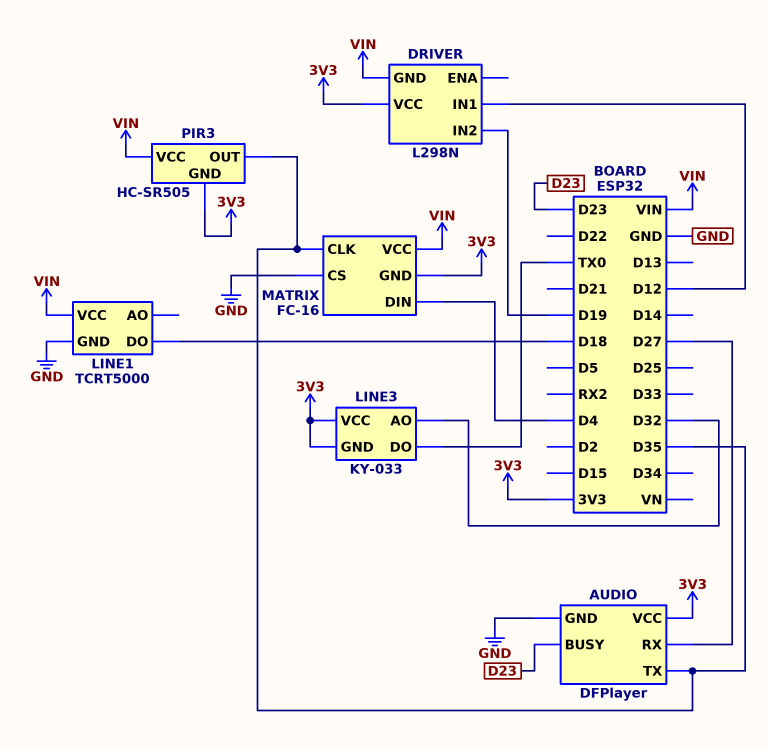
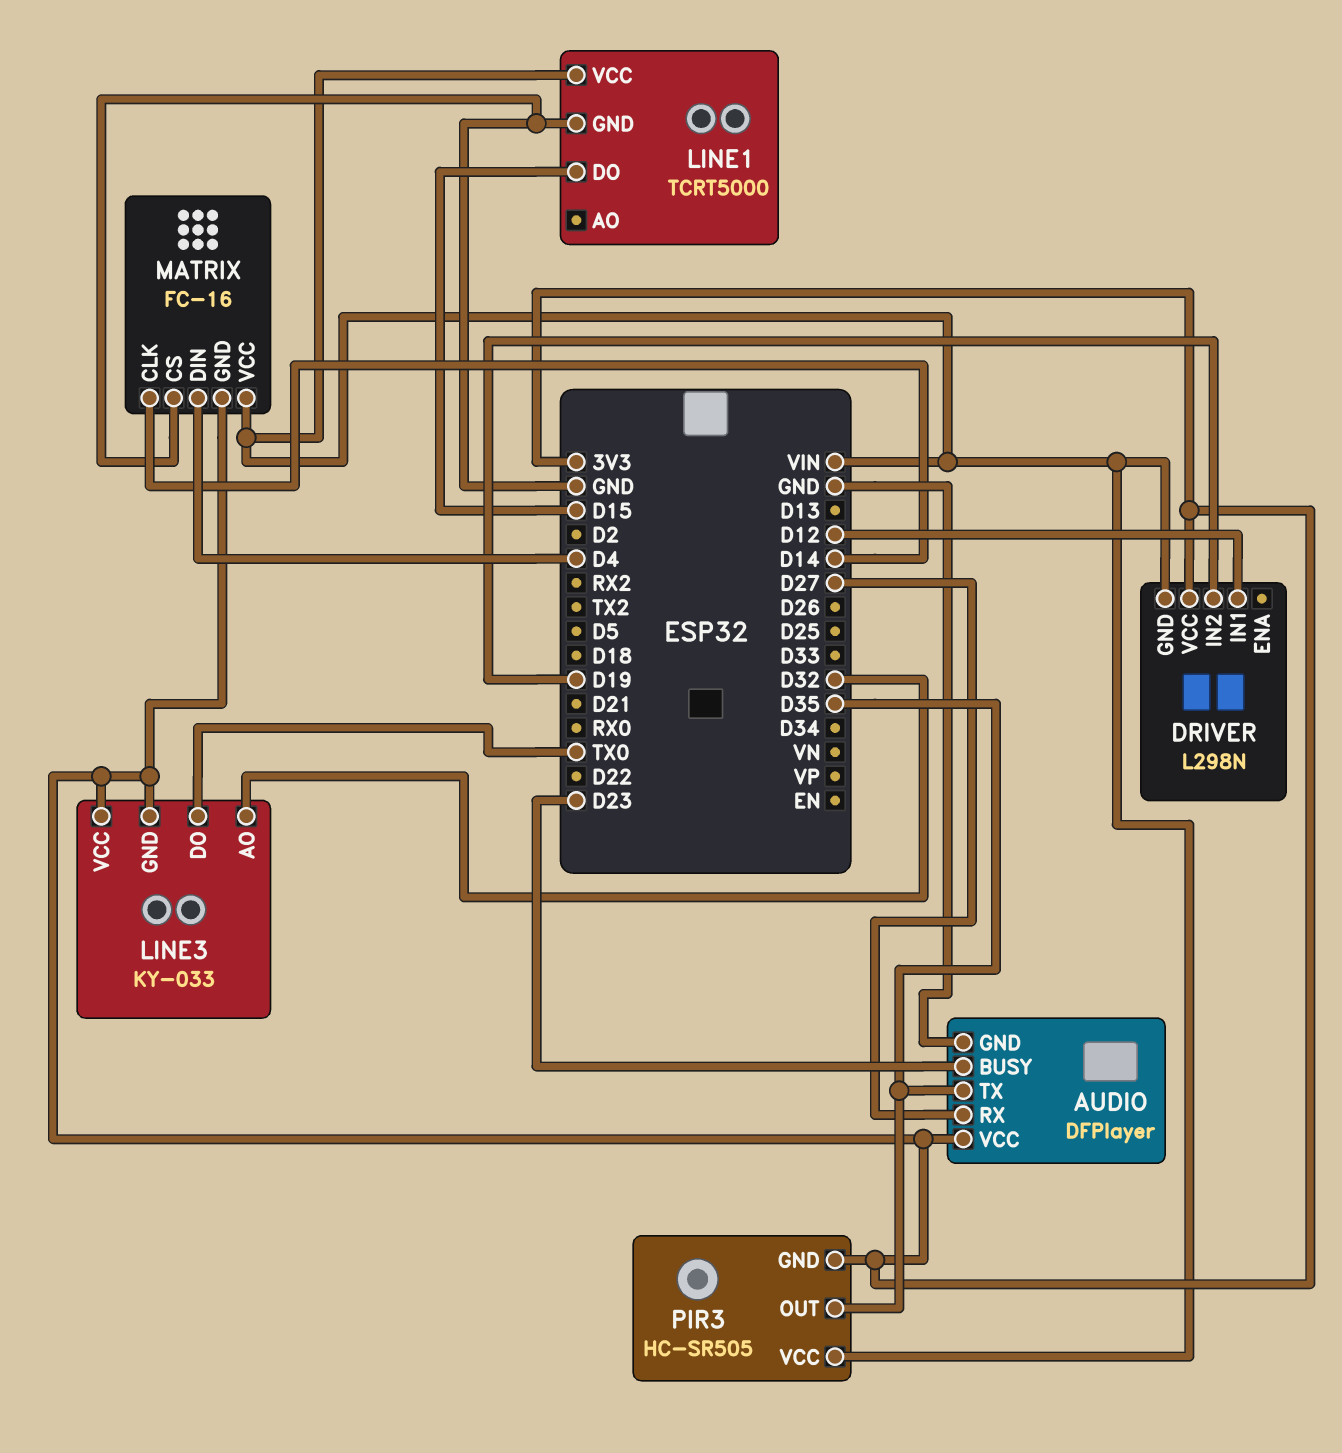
LINE1 pin DO: D18 -> D15
MATRIX pin CLK: D35 -> D14

